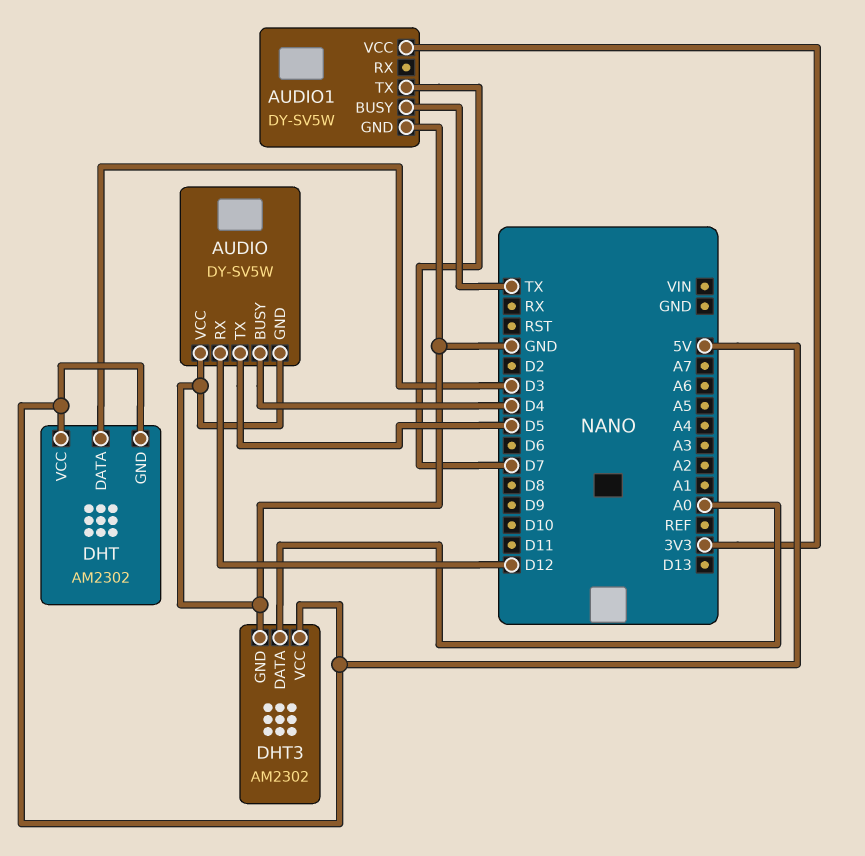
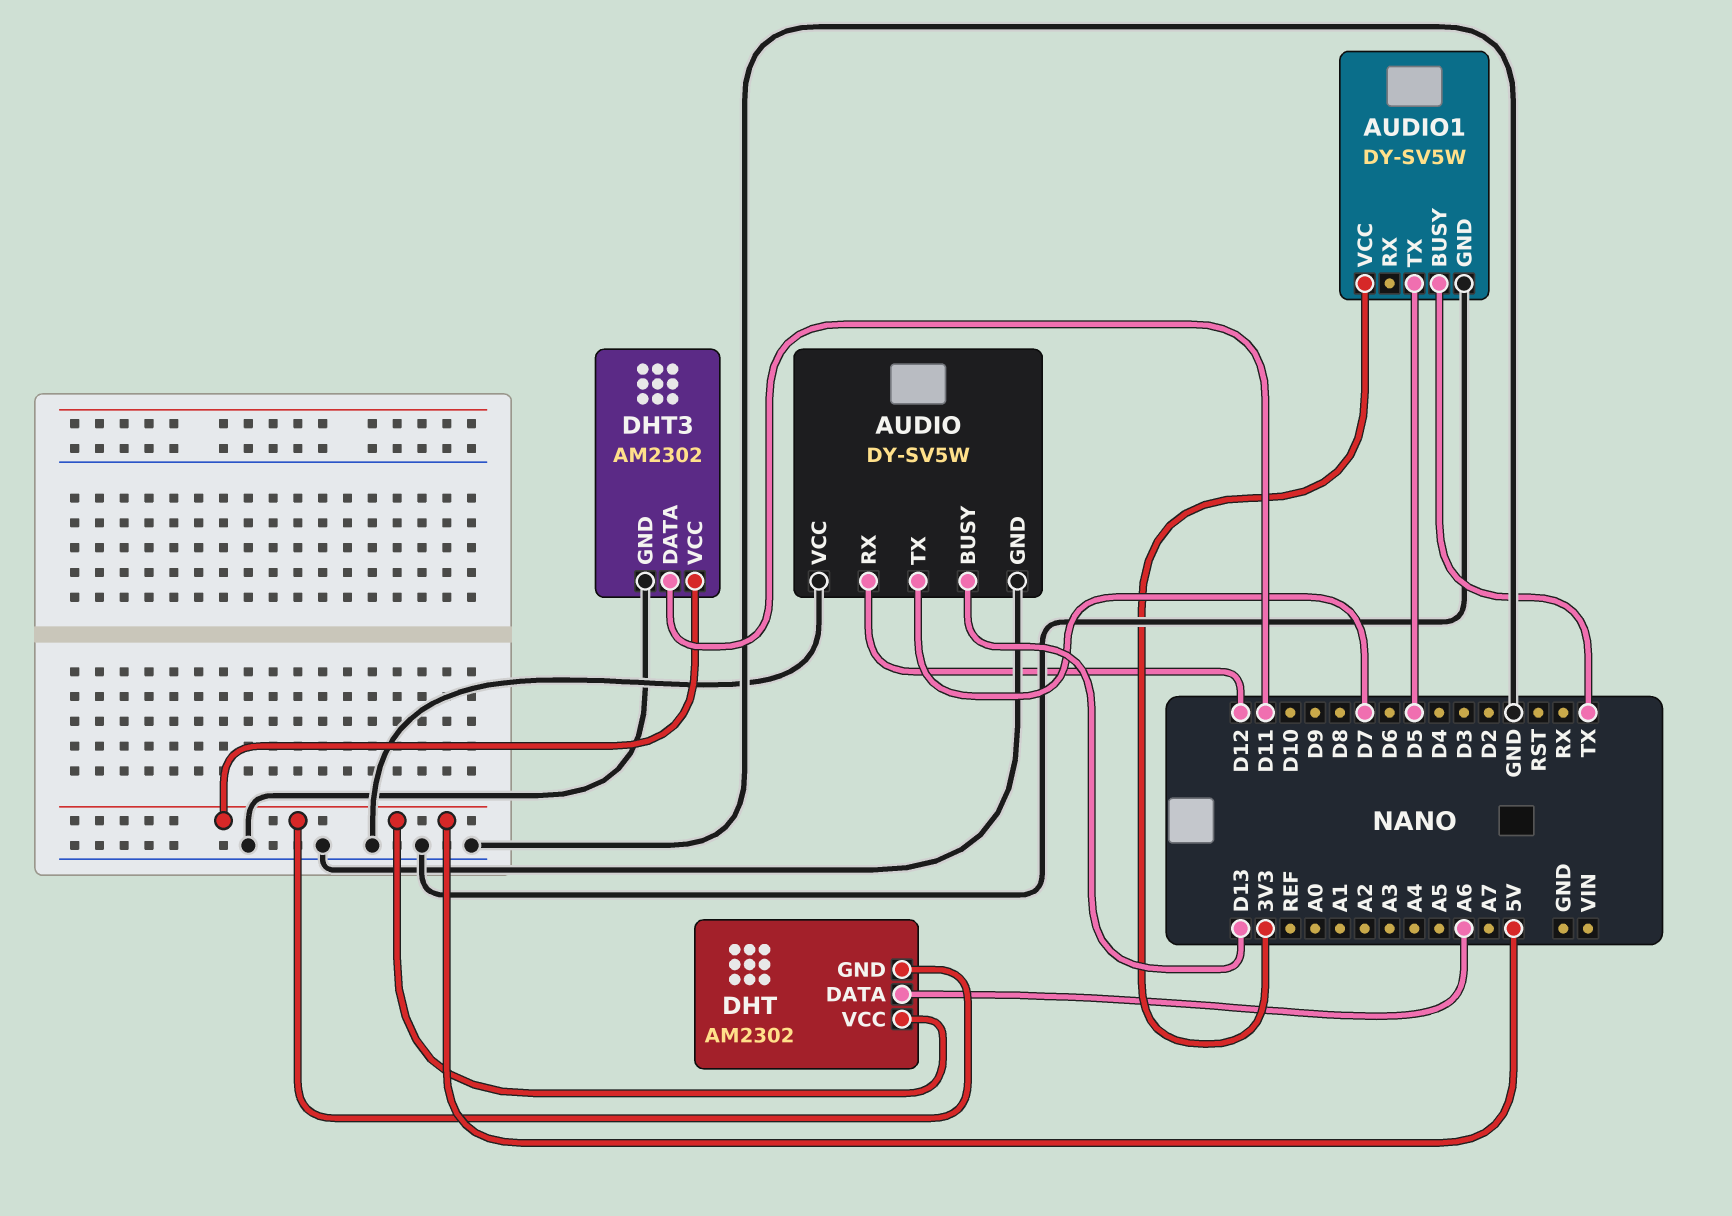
AUDIO pin BUSY: D4 -> D13
AUDIO pin TX: D5 -> D7
AUDIO1 pin TX: D7 -> D5
DHT pin DATA: D3 -> A6
DHT3 pin DATA: A0 -> D11

